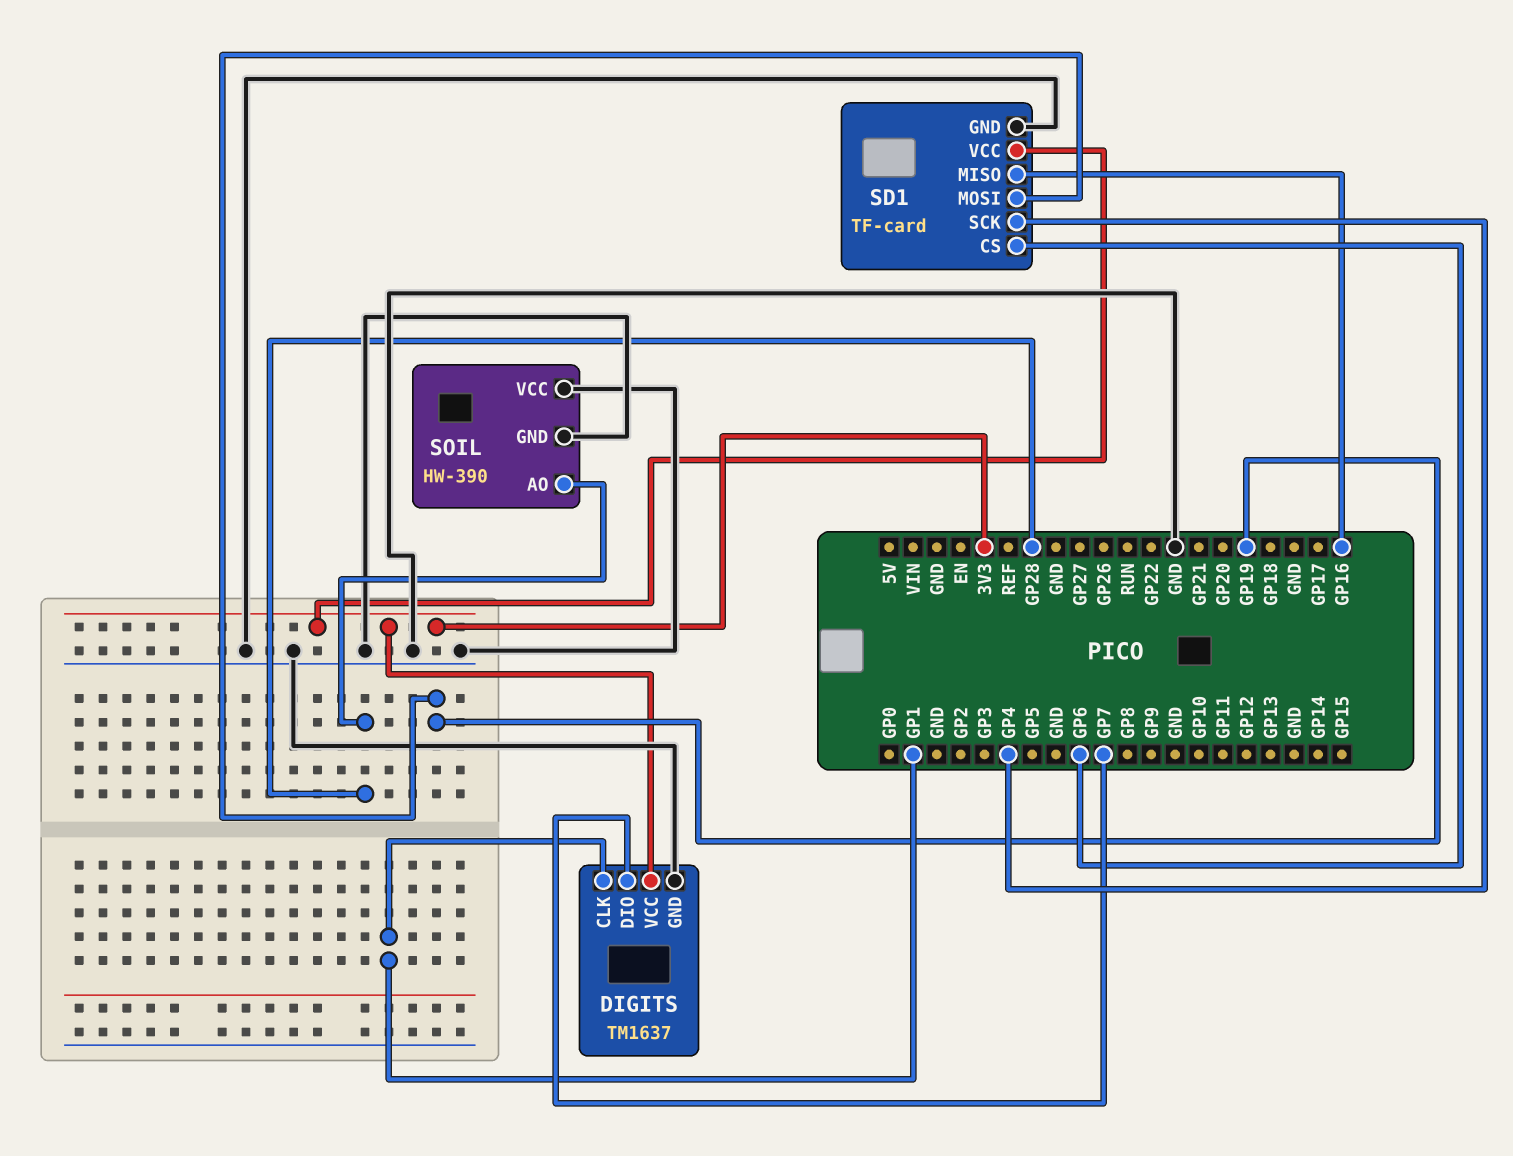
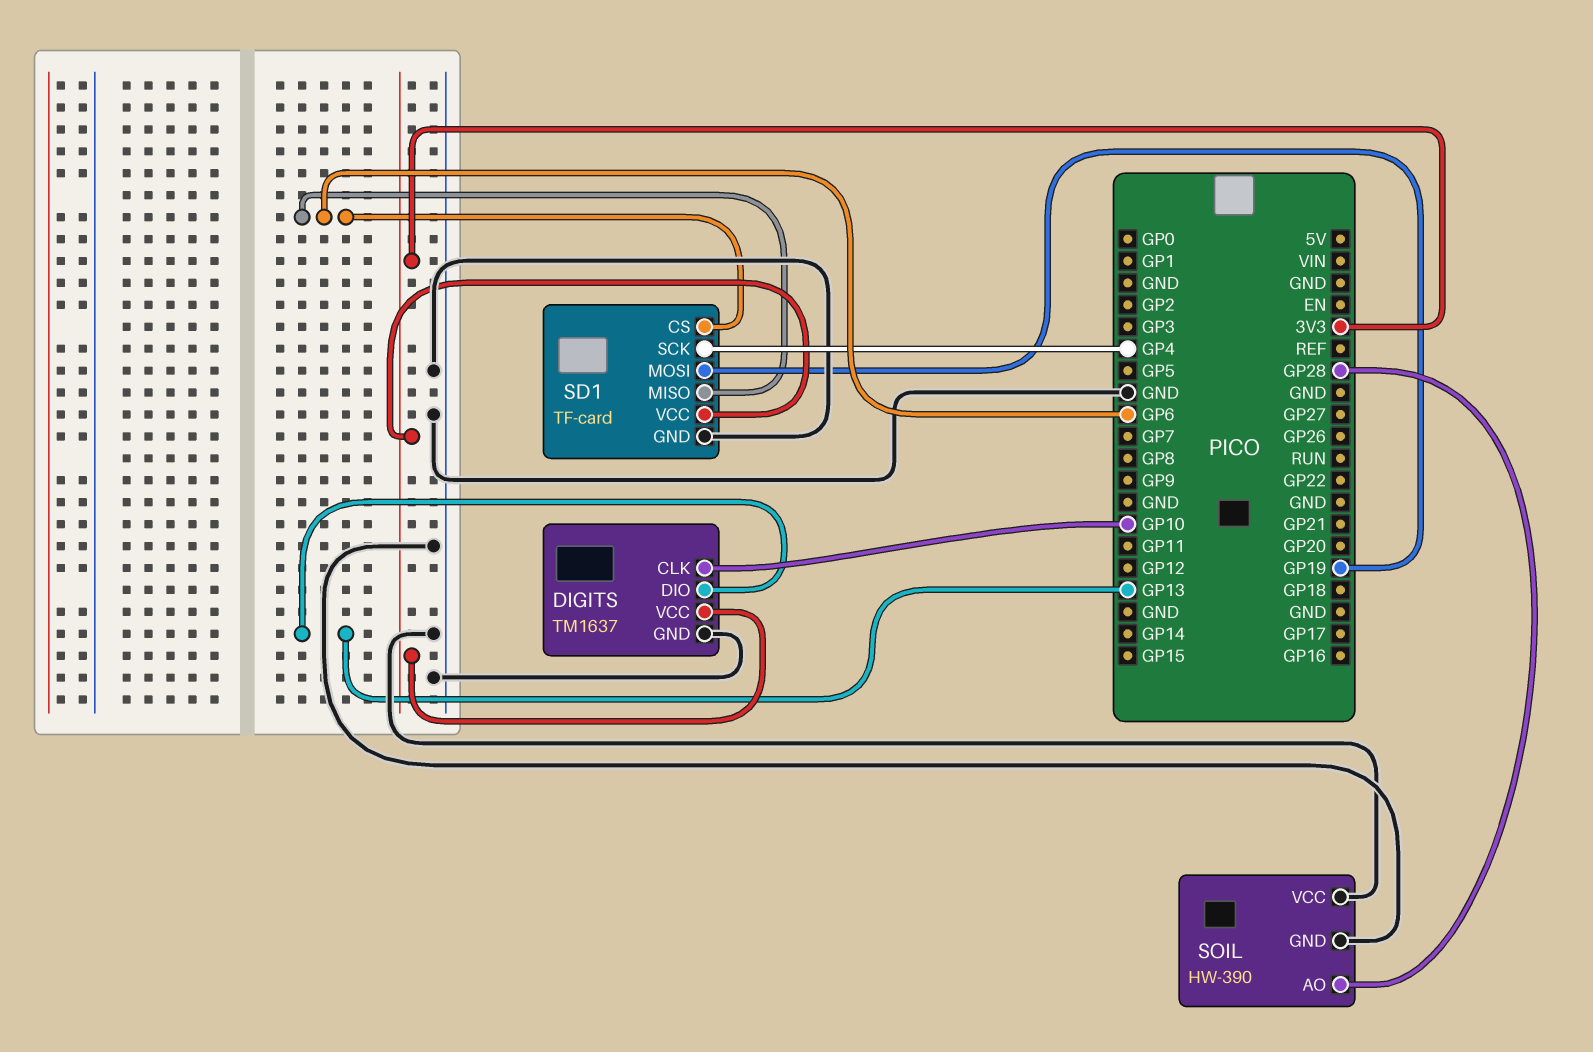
DIGITS pin CLK: GP1 -> GP10
DIGITS pin DIO: GP7 -> GP13
SD1 pin MISO: GP16 -> GP6

